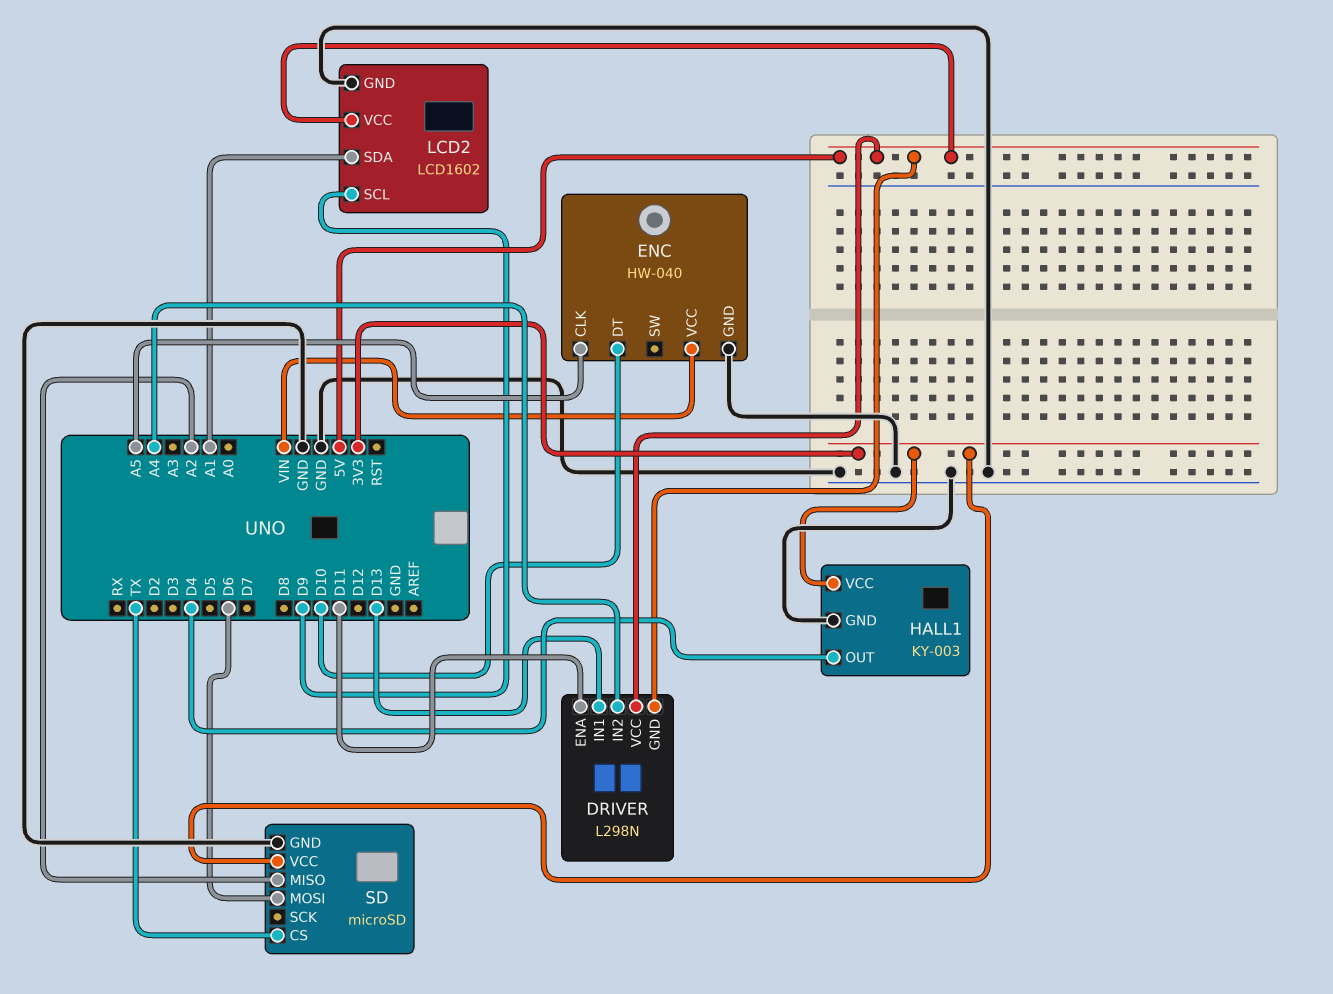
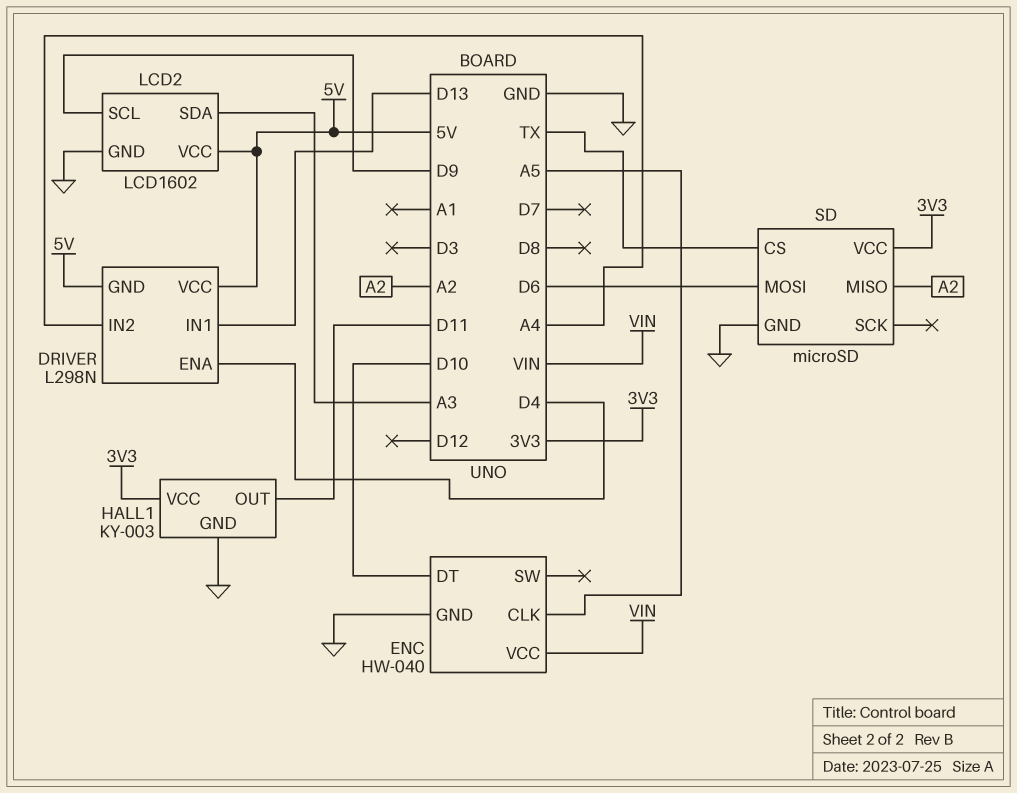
DRIVER pin ENA: D11 -> D4
HALL1 pin OUT: D4 -> D11
LCD2 pin SDA: A1 -> A3

